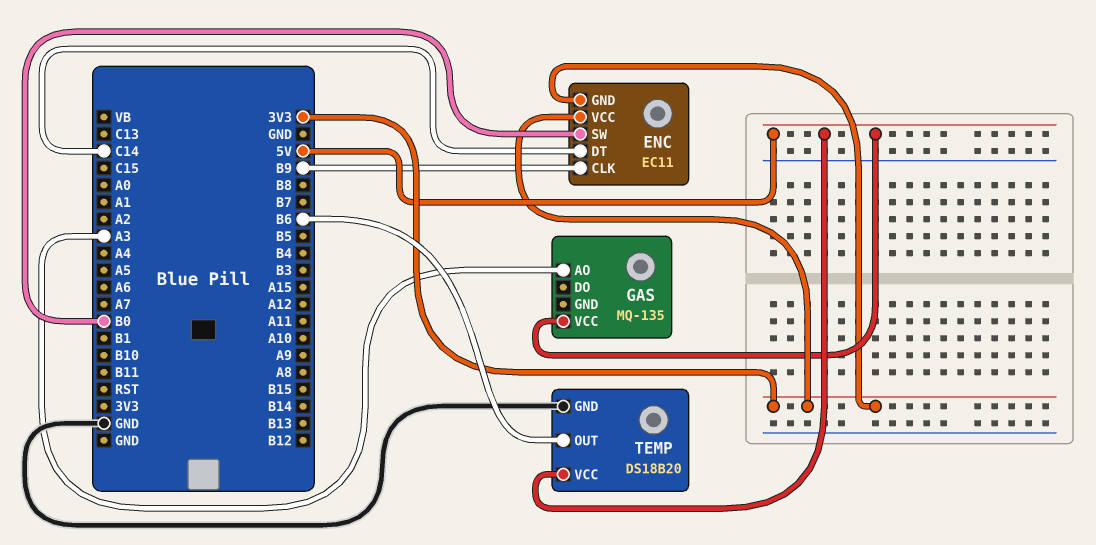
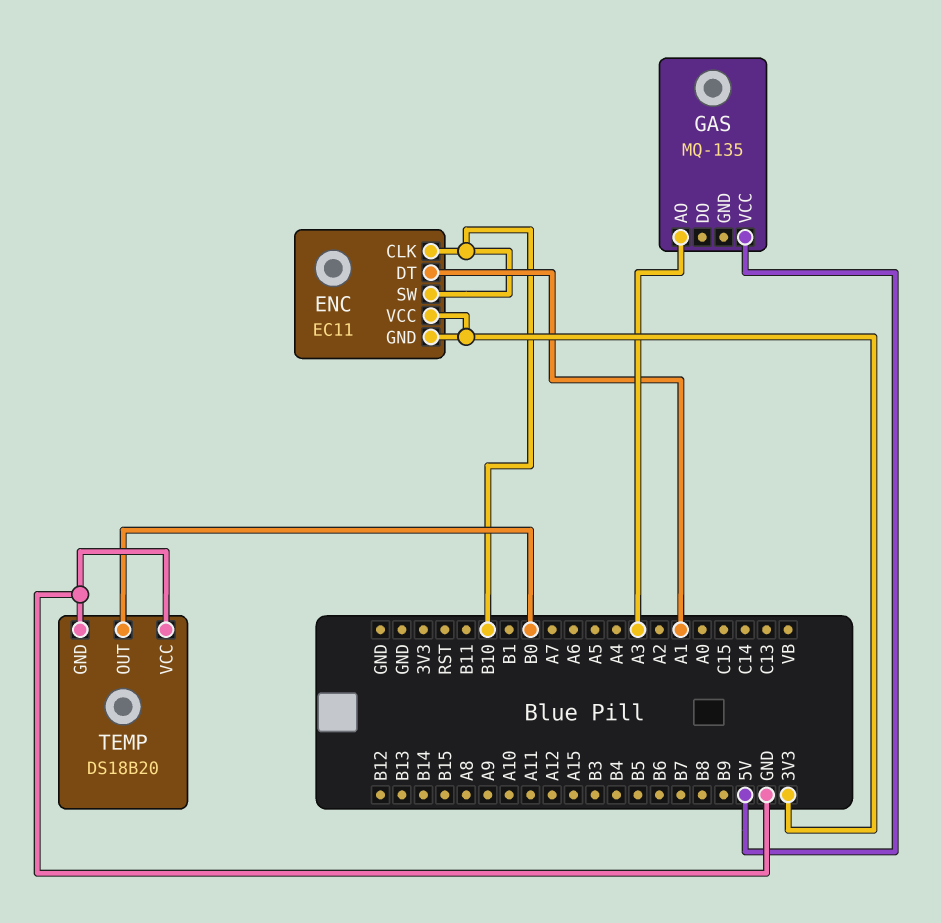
ENC pin CLK: B9 -> B10
ENC pin DT: C14 -> A1
ENC pin SW: B0 -> B10
TEMP pin OUT: B6 -> B0
TEMP pin VCC: 5V -> GND

